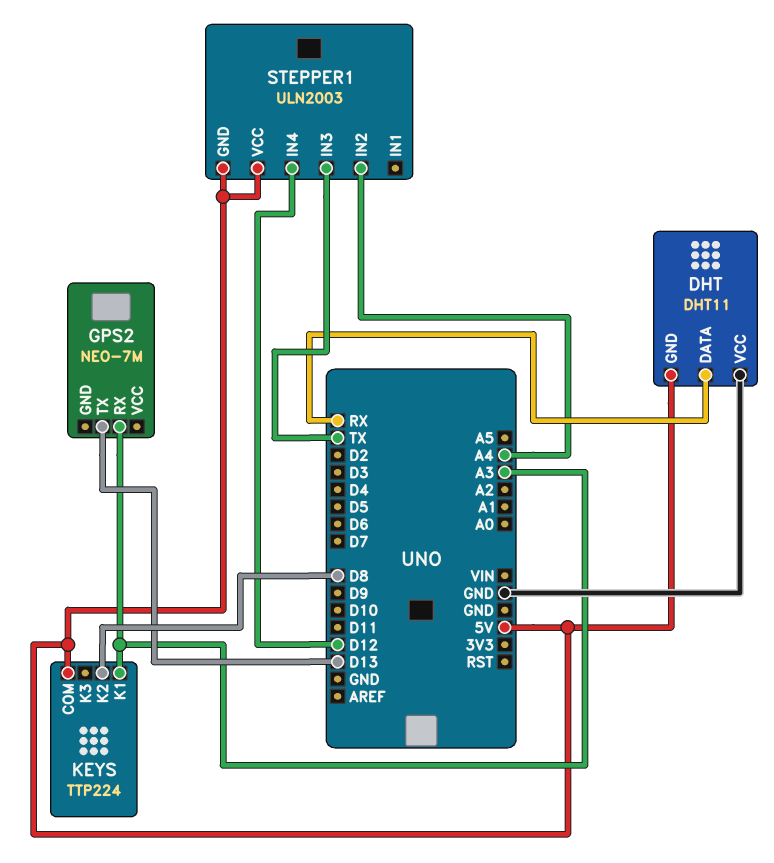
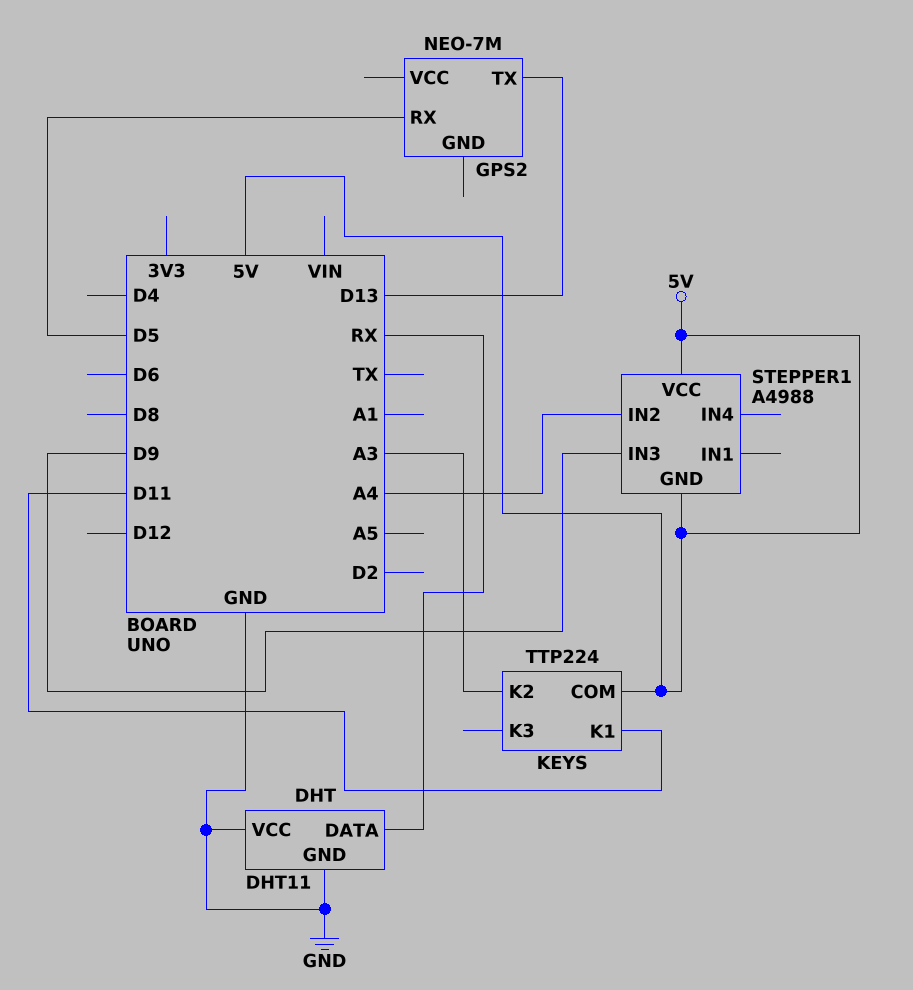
DHT pin GND: 5V -> GND
GPS2 pin RX: A3 -> D5
KEYS pin K1: A3 -> D11
KEYS pin K2: D8 -> A3
STEPPER1: ULN2003 -> A4988
STEPPER1 pin IN3: TX -> D9
STEPPER1 pin IN4: D12 -> none

